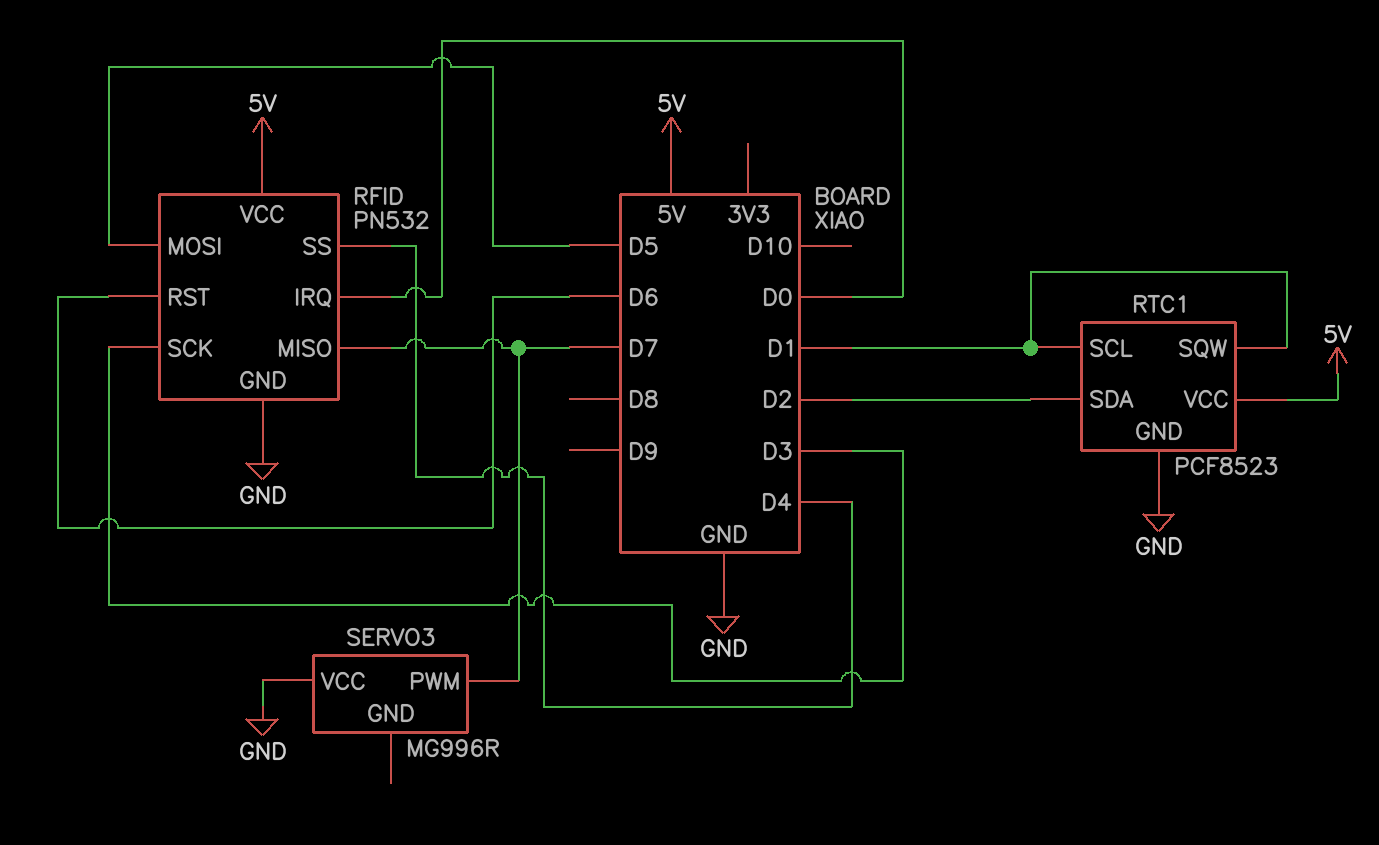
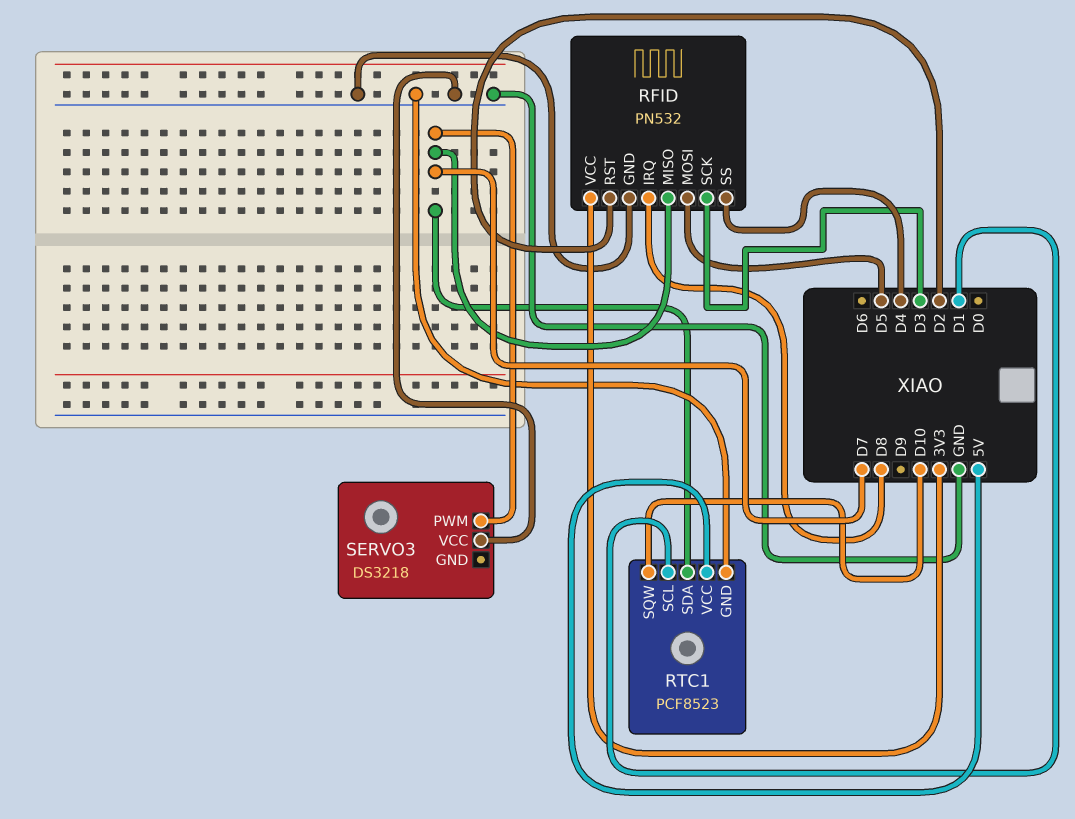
RFID pin IRQ: D0 -> D8
RFID pin RST: D6 -> D2
RFID pin VCC: 5V -> 3V3
RTC1 pin SDA: D2 -> D7
RTC1 pin SQW: D1 -> D10
SERVO3: MG996R -> DS3218

